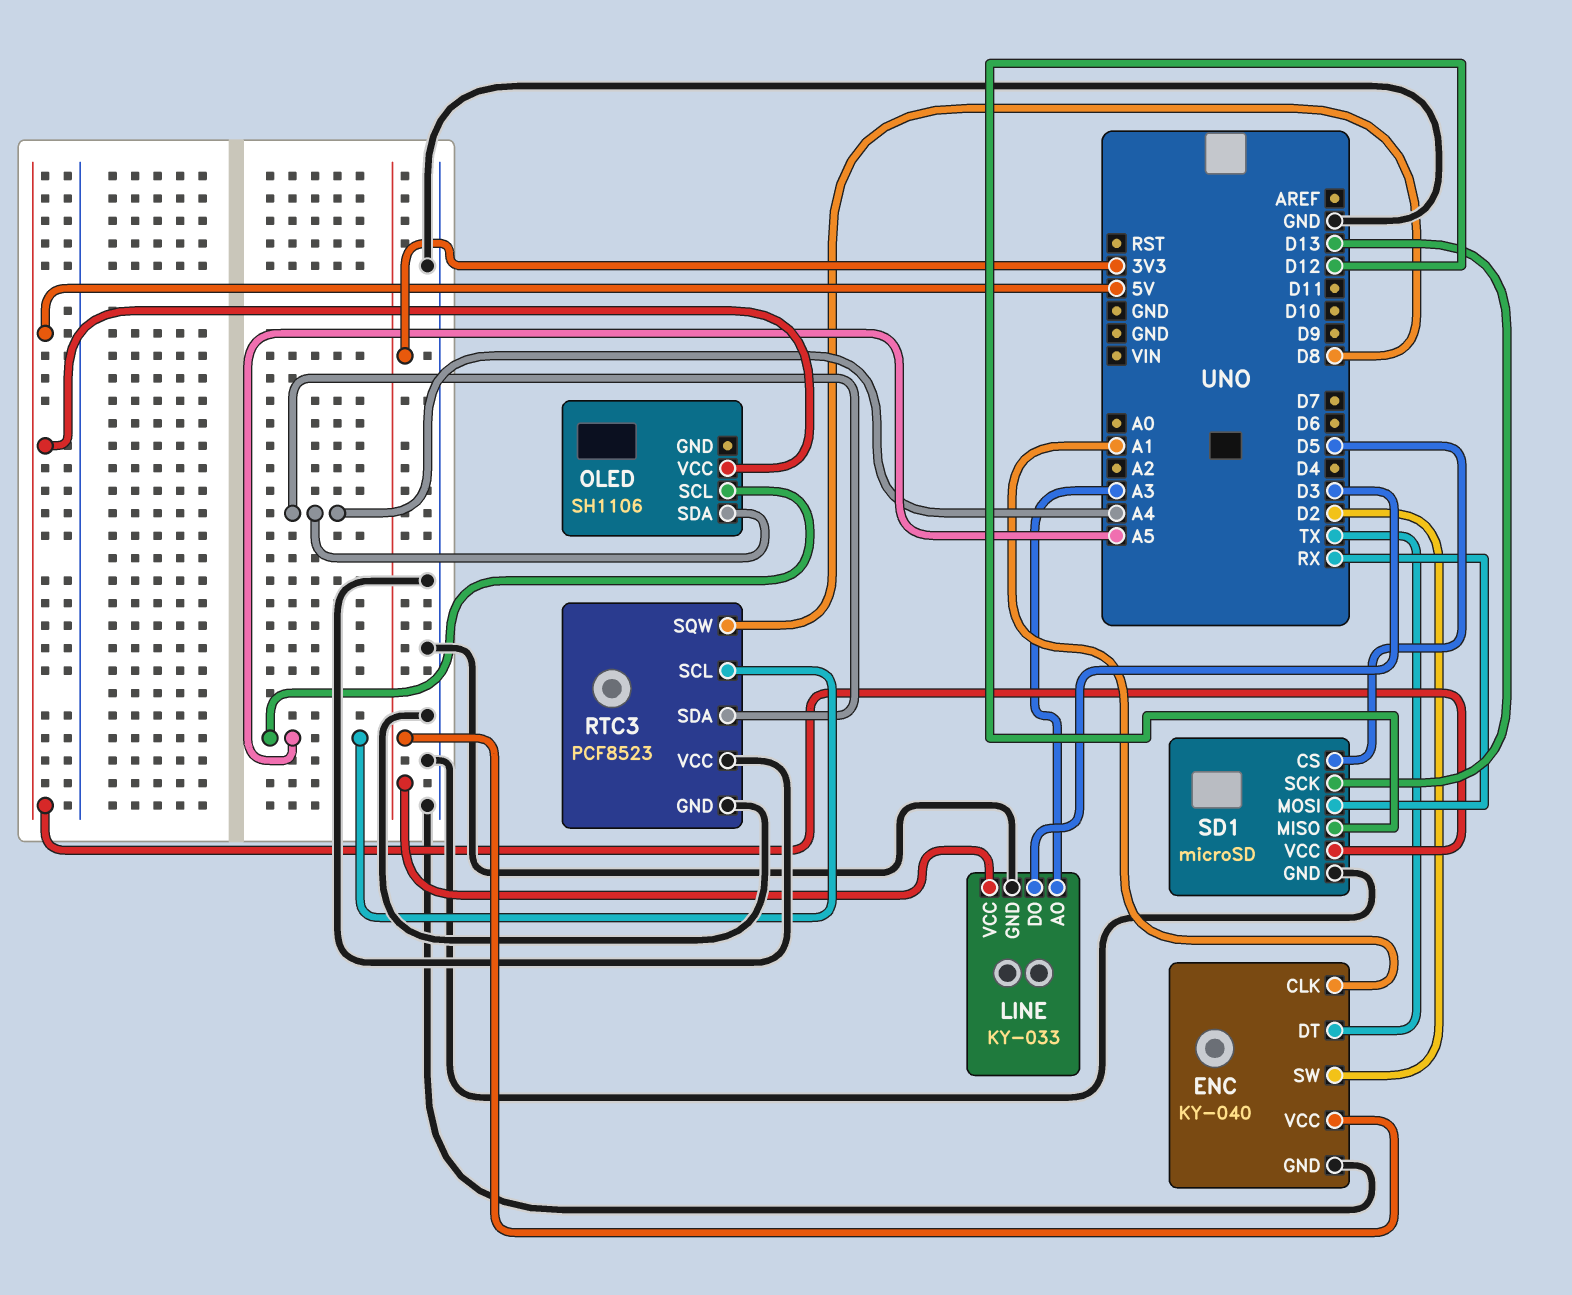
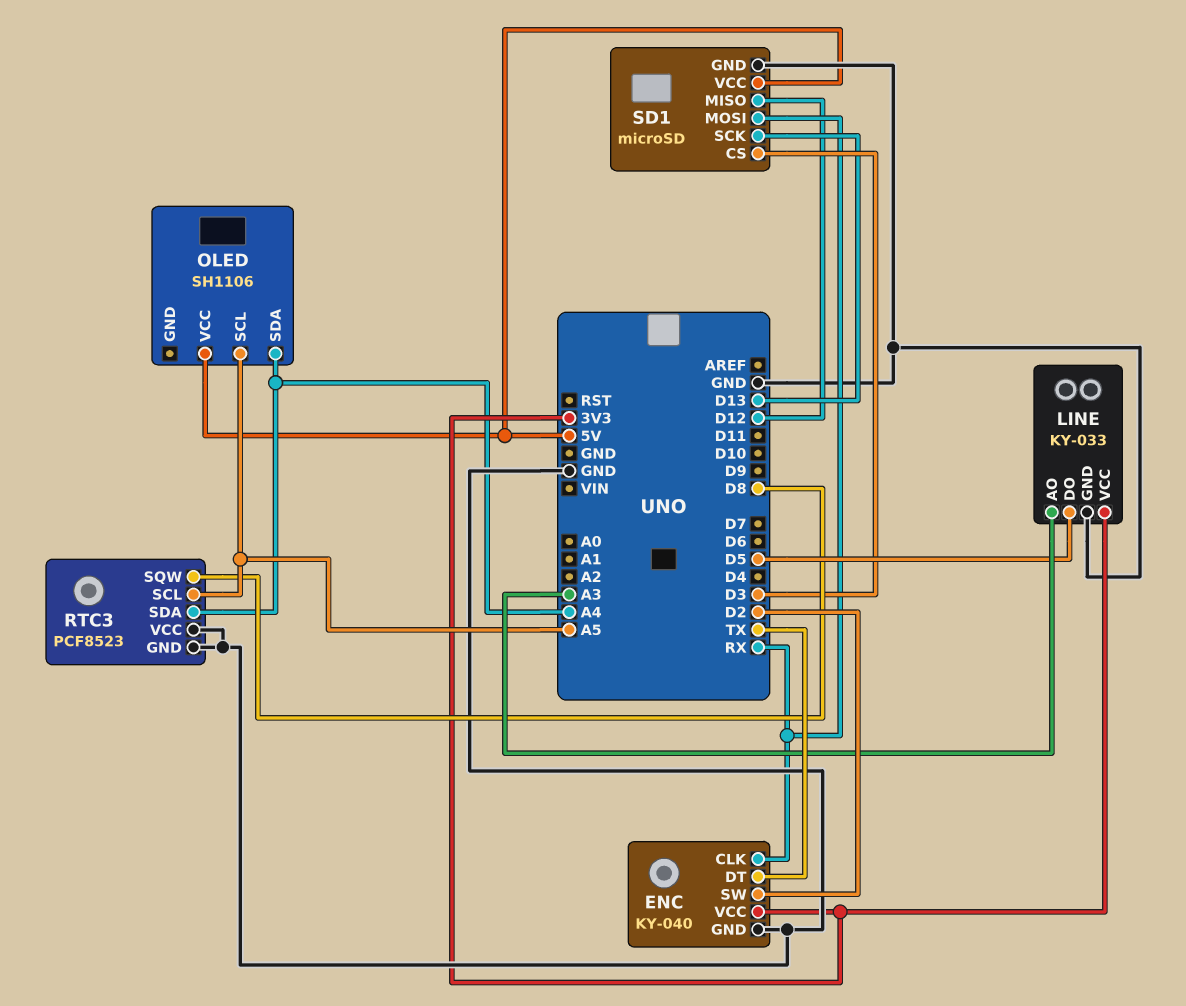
ENC pin CLK: A1 -> RX
LINE pin DO: D3 -> D5
SD1 pin CS: D5 -> D3

